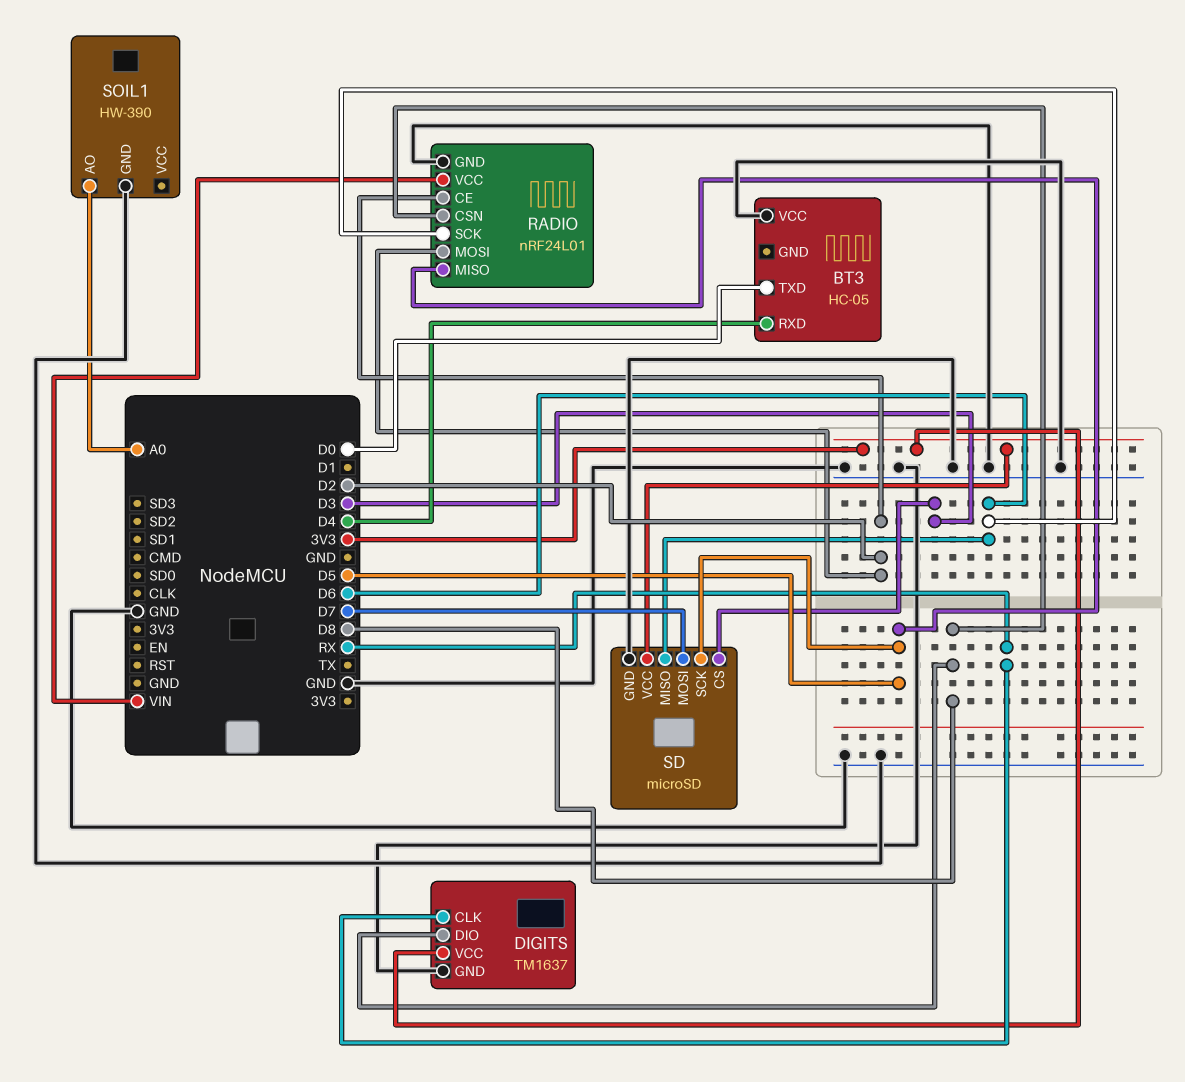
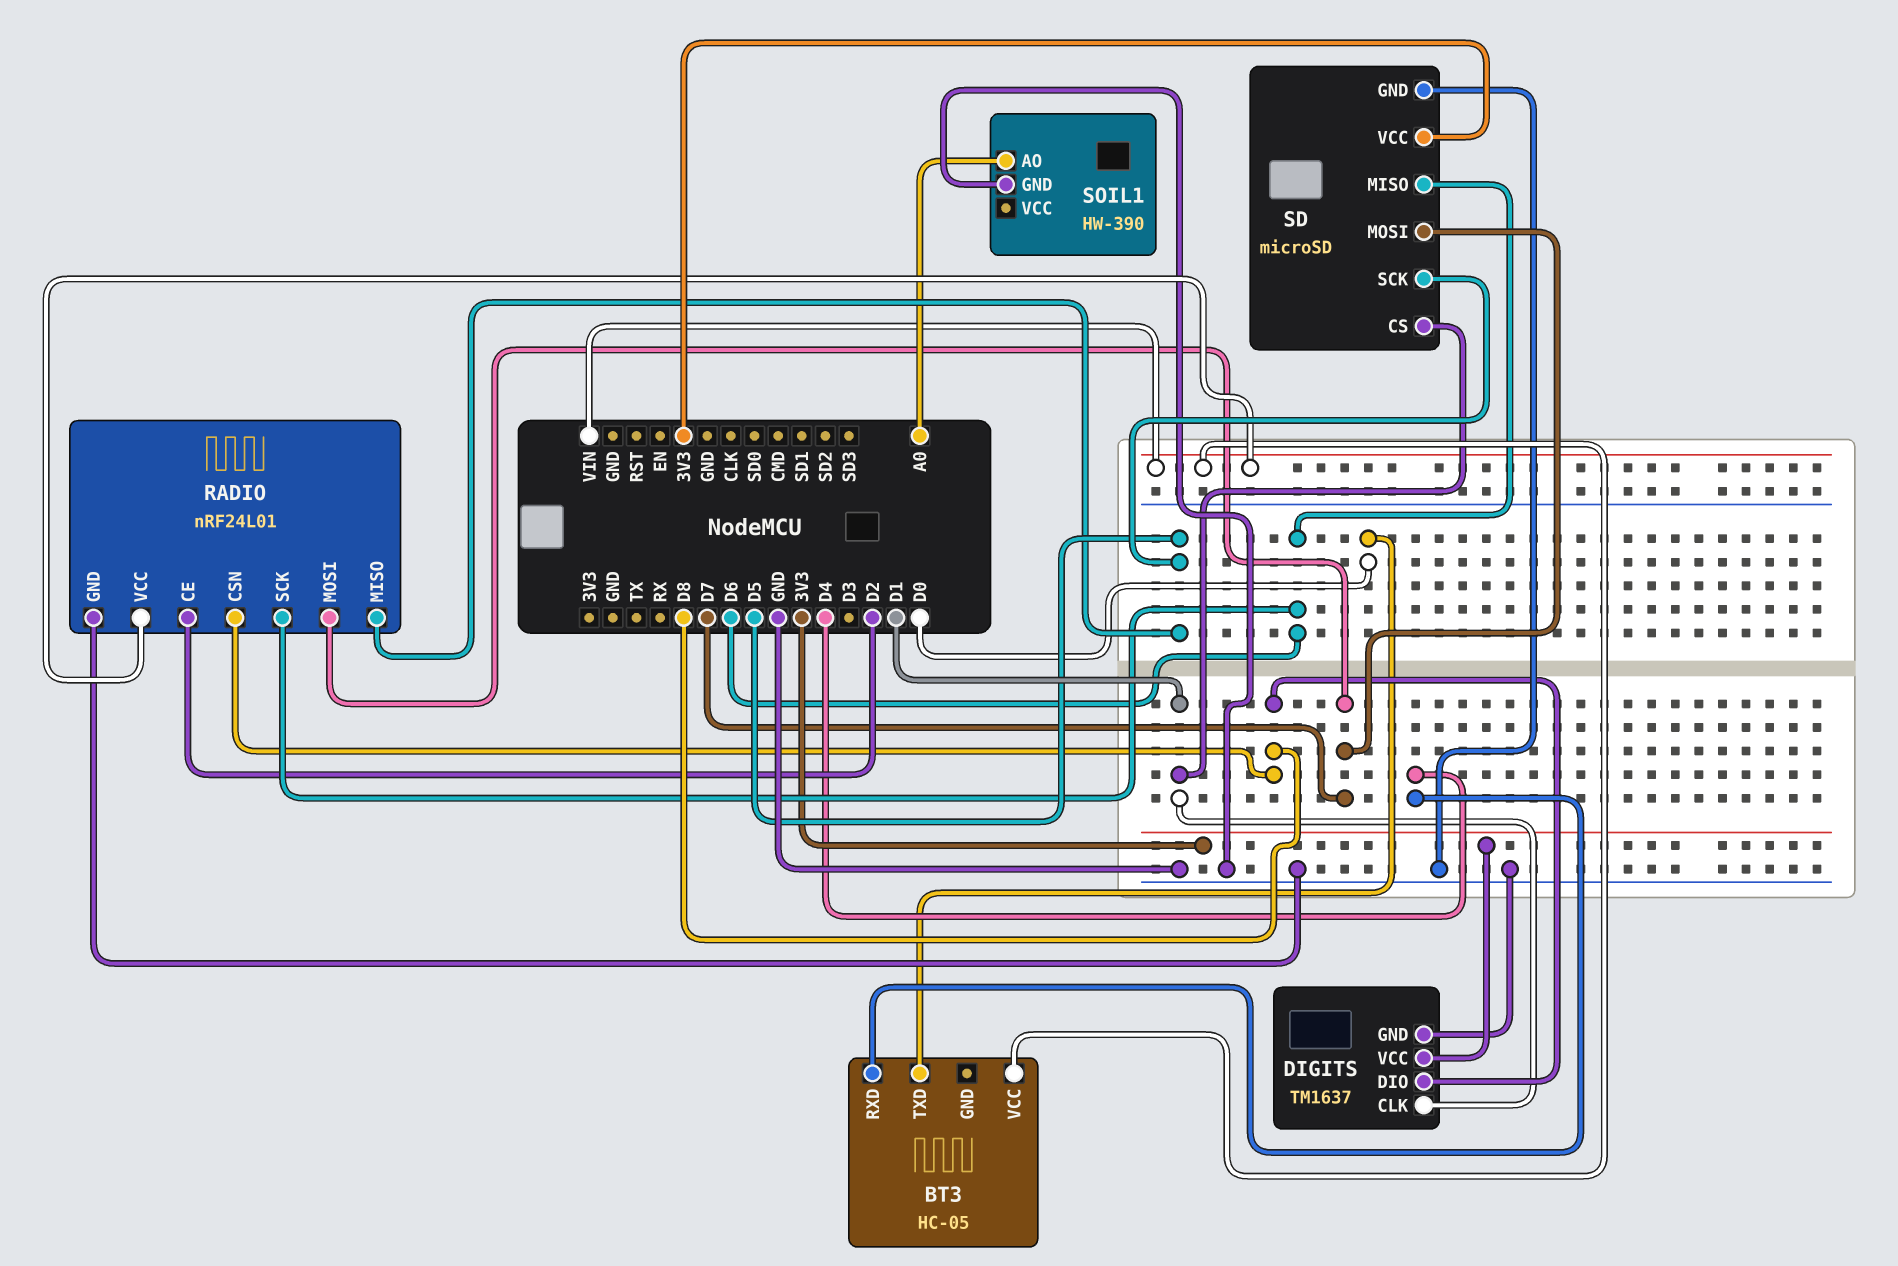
BT3 pin VCC: GND -> VIN
DIGITS pin CLK: RX -> D1
RADIO pin MOSI: D2 -> D7
SD pin CS: D3 -> D1

